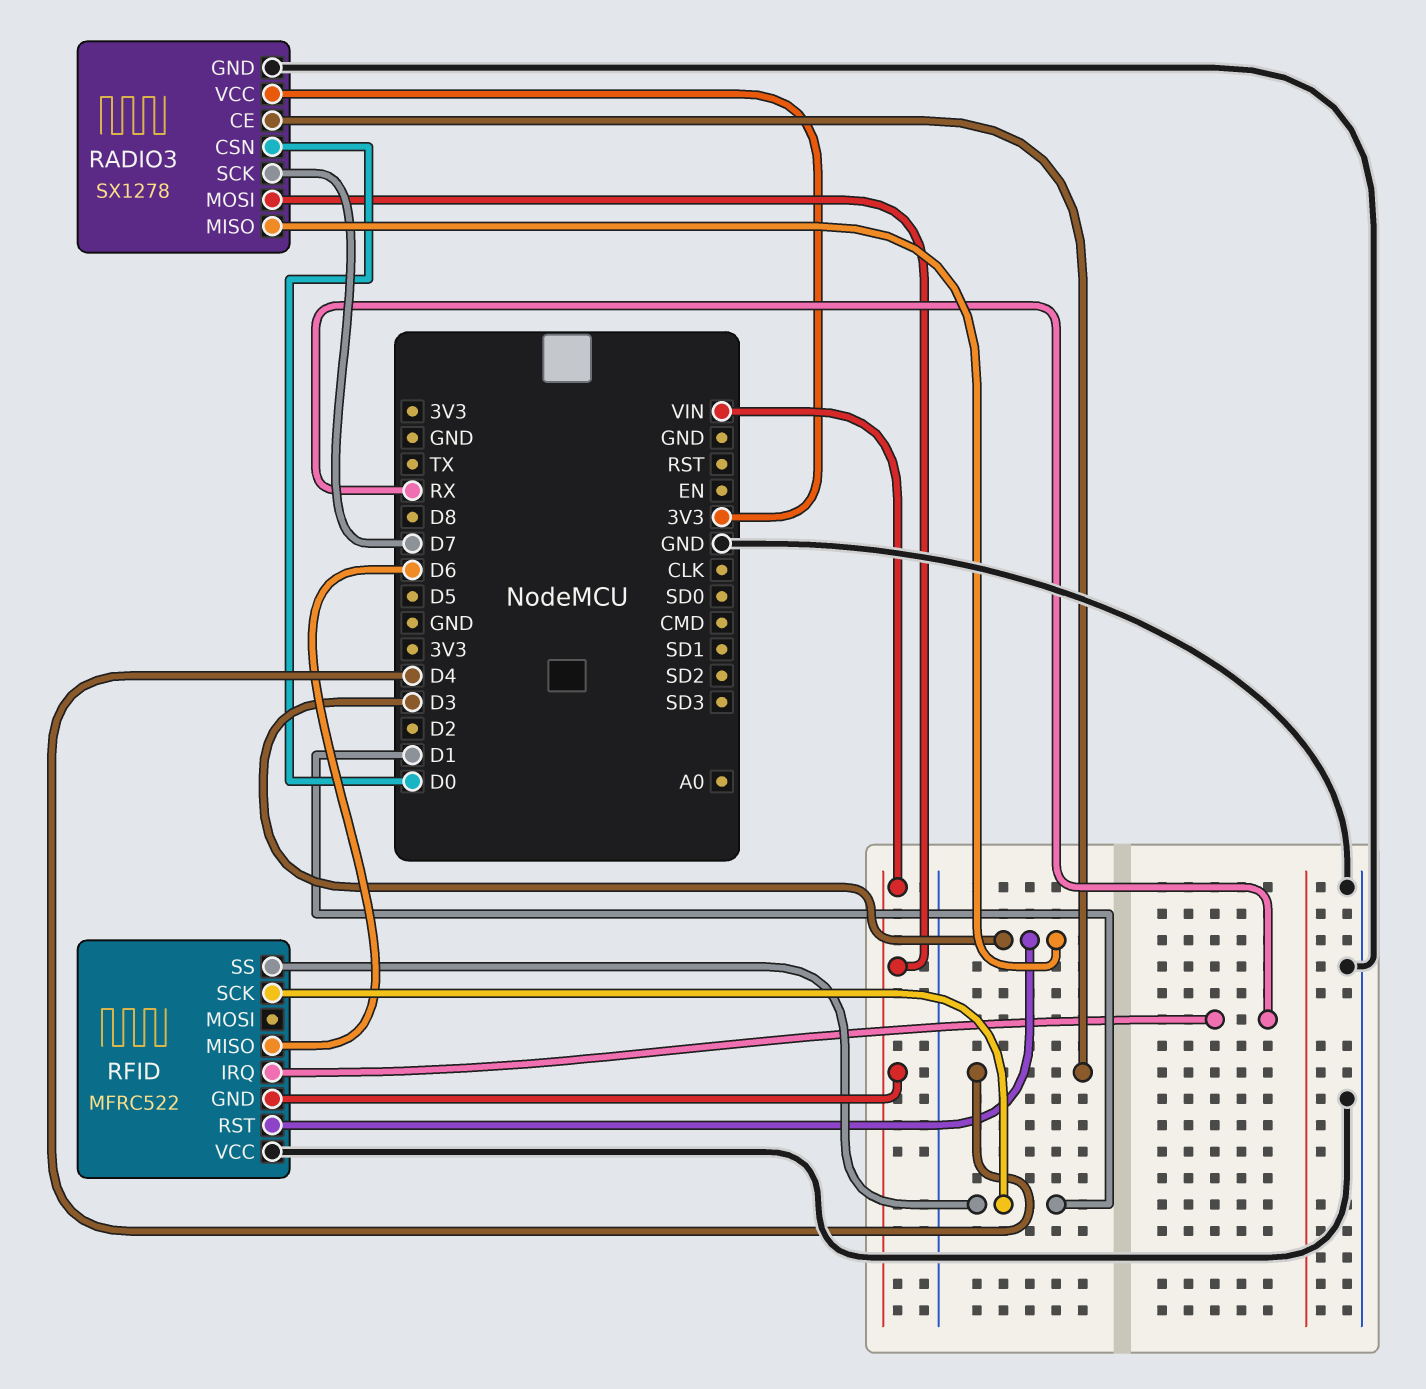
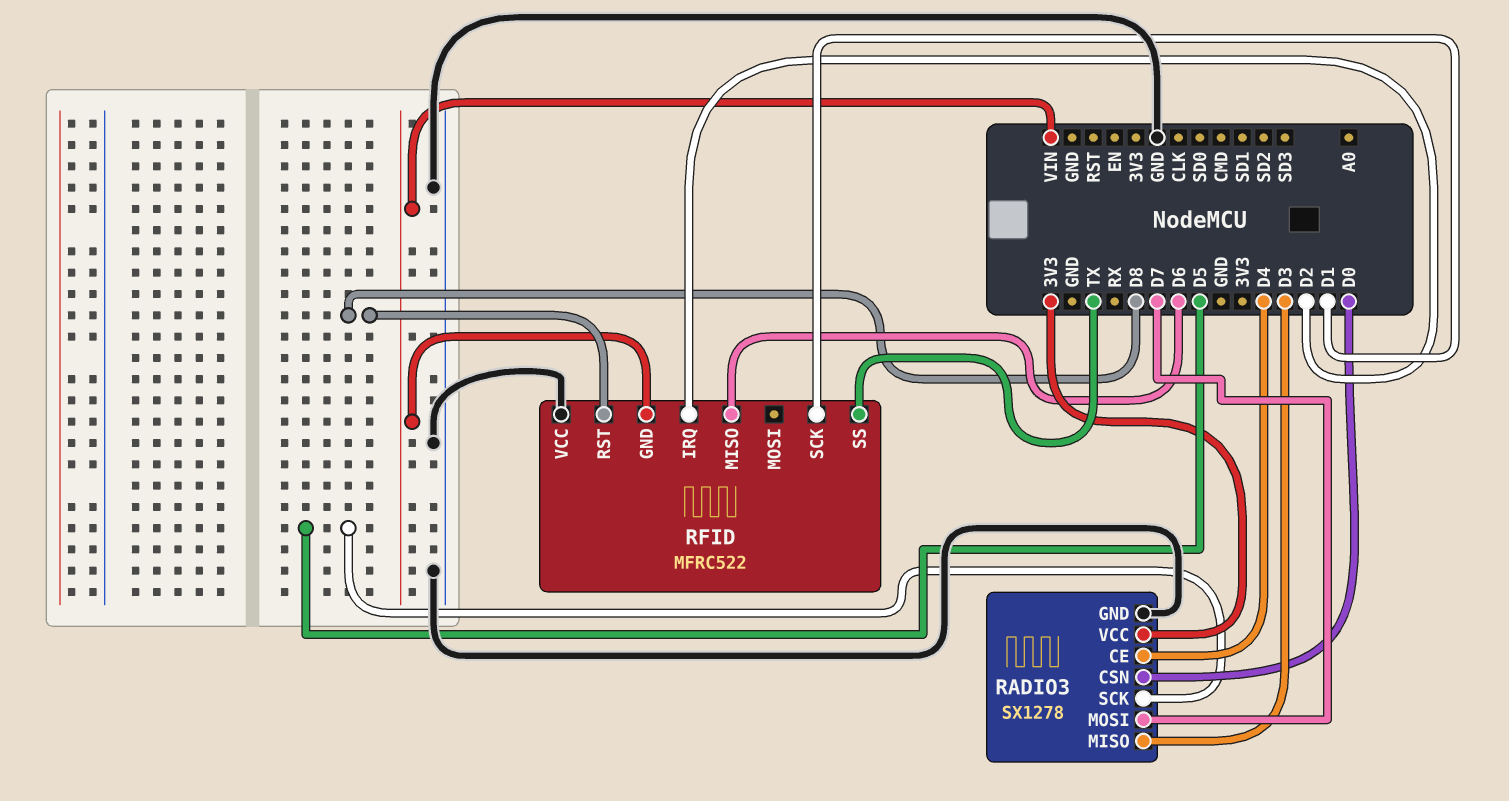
RADIO3 pin MOSI: VIN -> D7
RADIO3 pin SCK: D7 -> D5
RFID pin IRQ: RX -> D2
RFID pin RST: D3 -> D8
RFID pin SS: D1 -> TX

